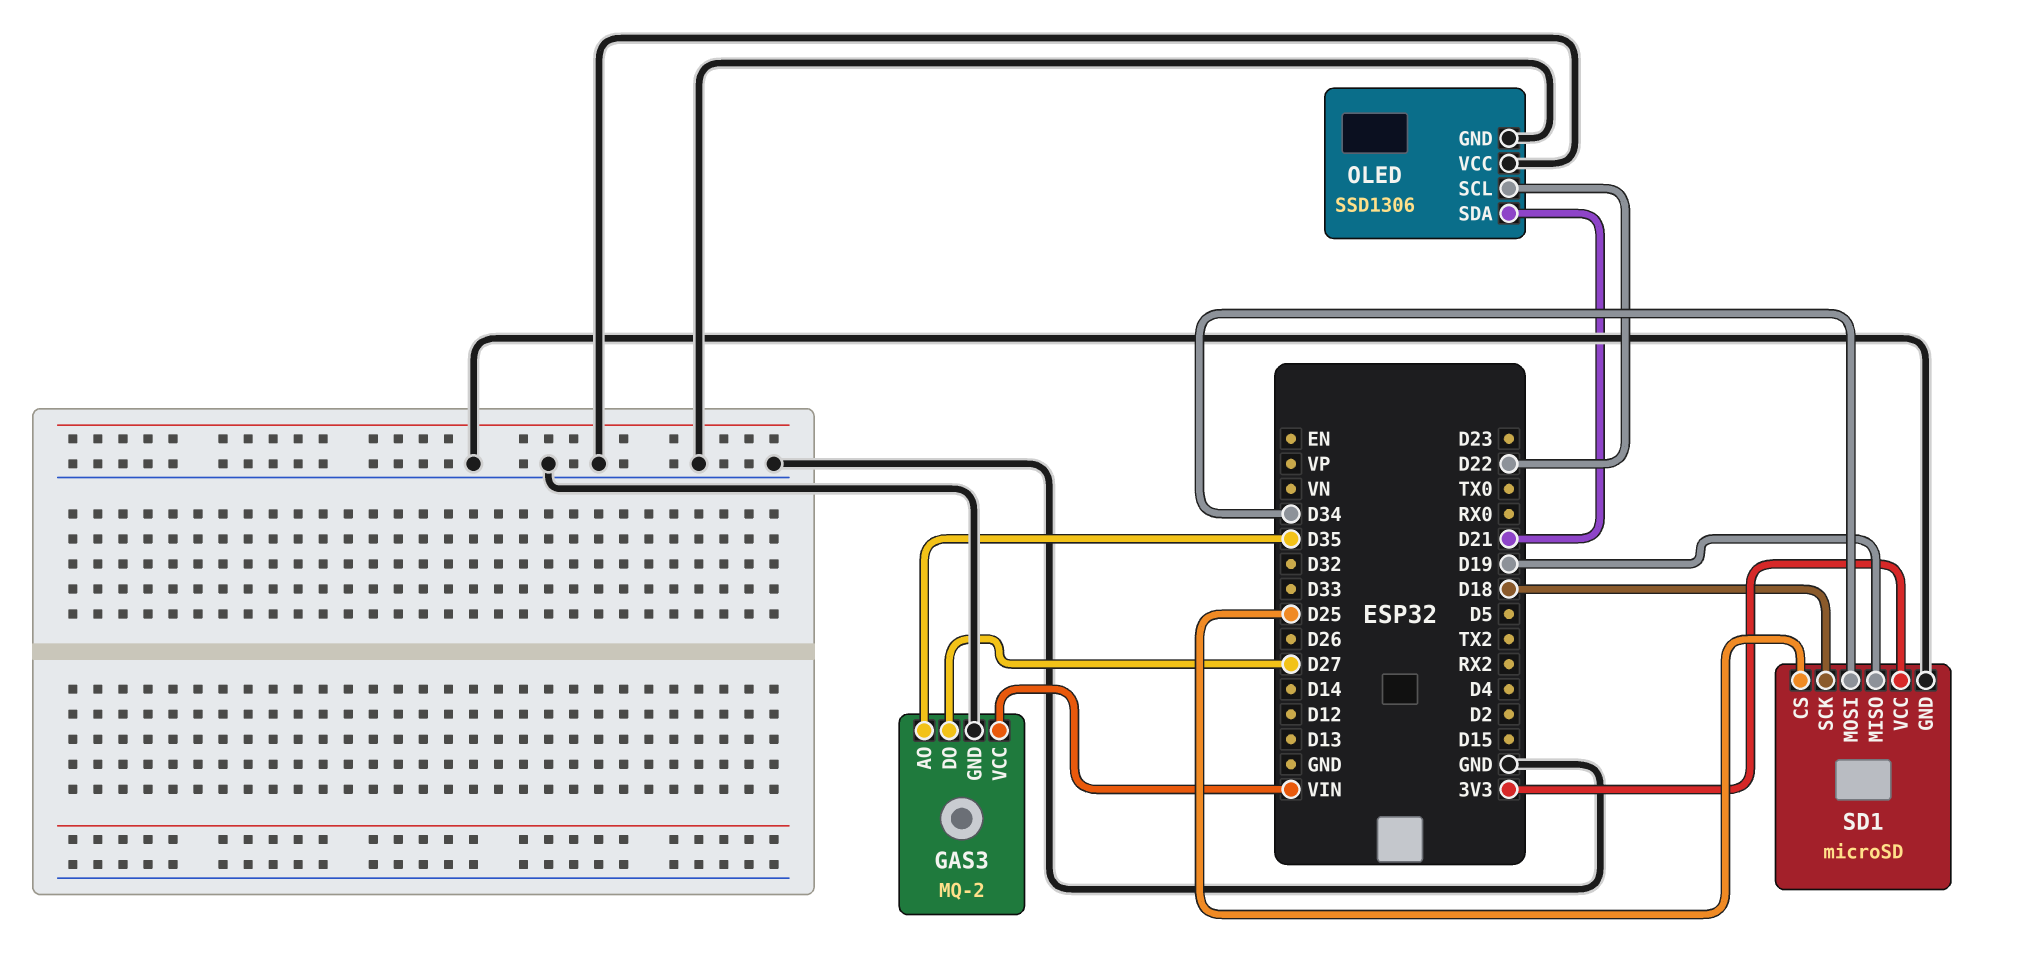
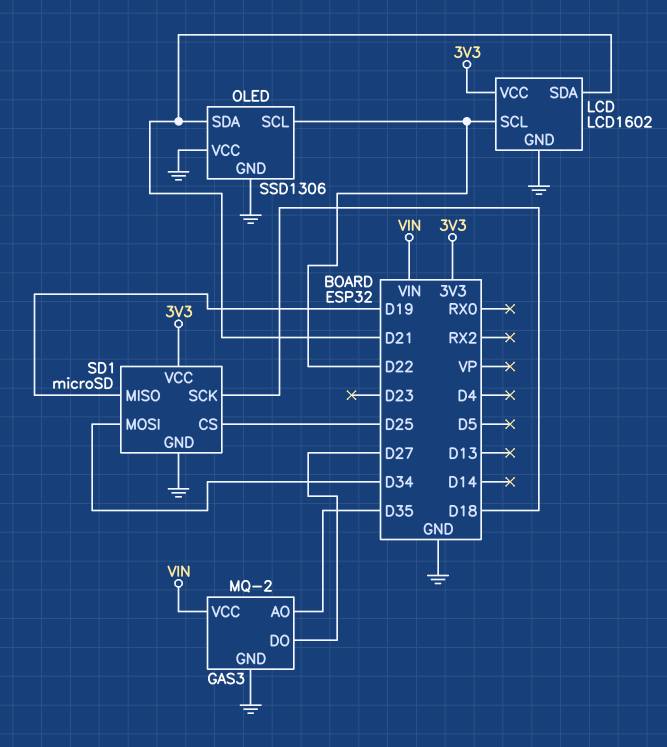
LCD: none -> LCD1602
LCD pin GND: none -> GND
LCD pin SCL: none -> D22
LCD pin SDA: none -> D21
LCD pin VCC: none -> 3V3

